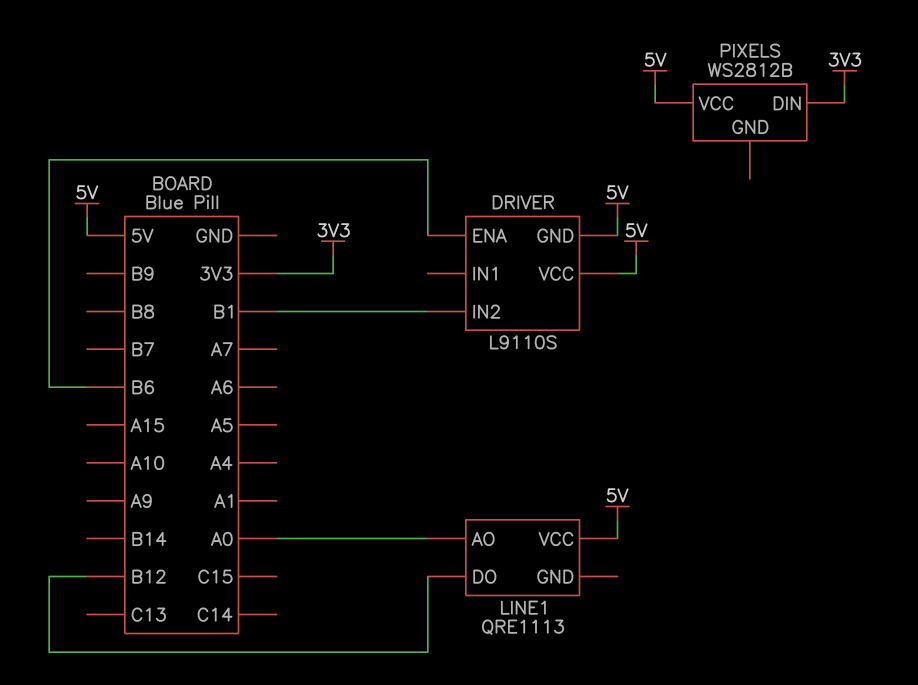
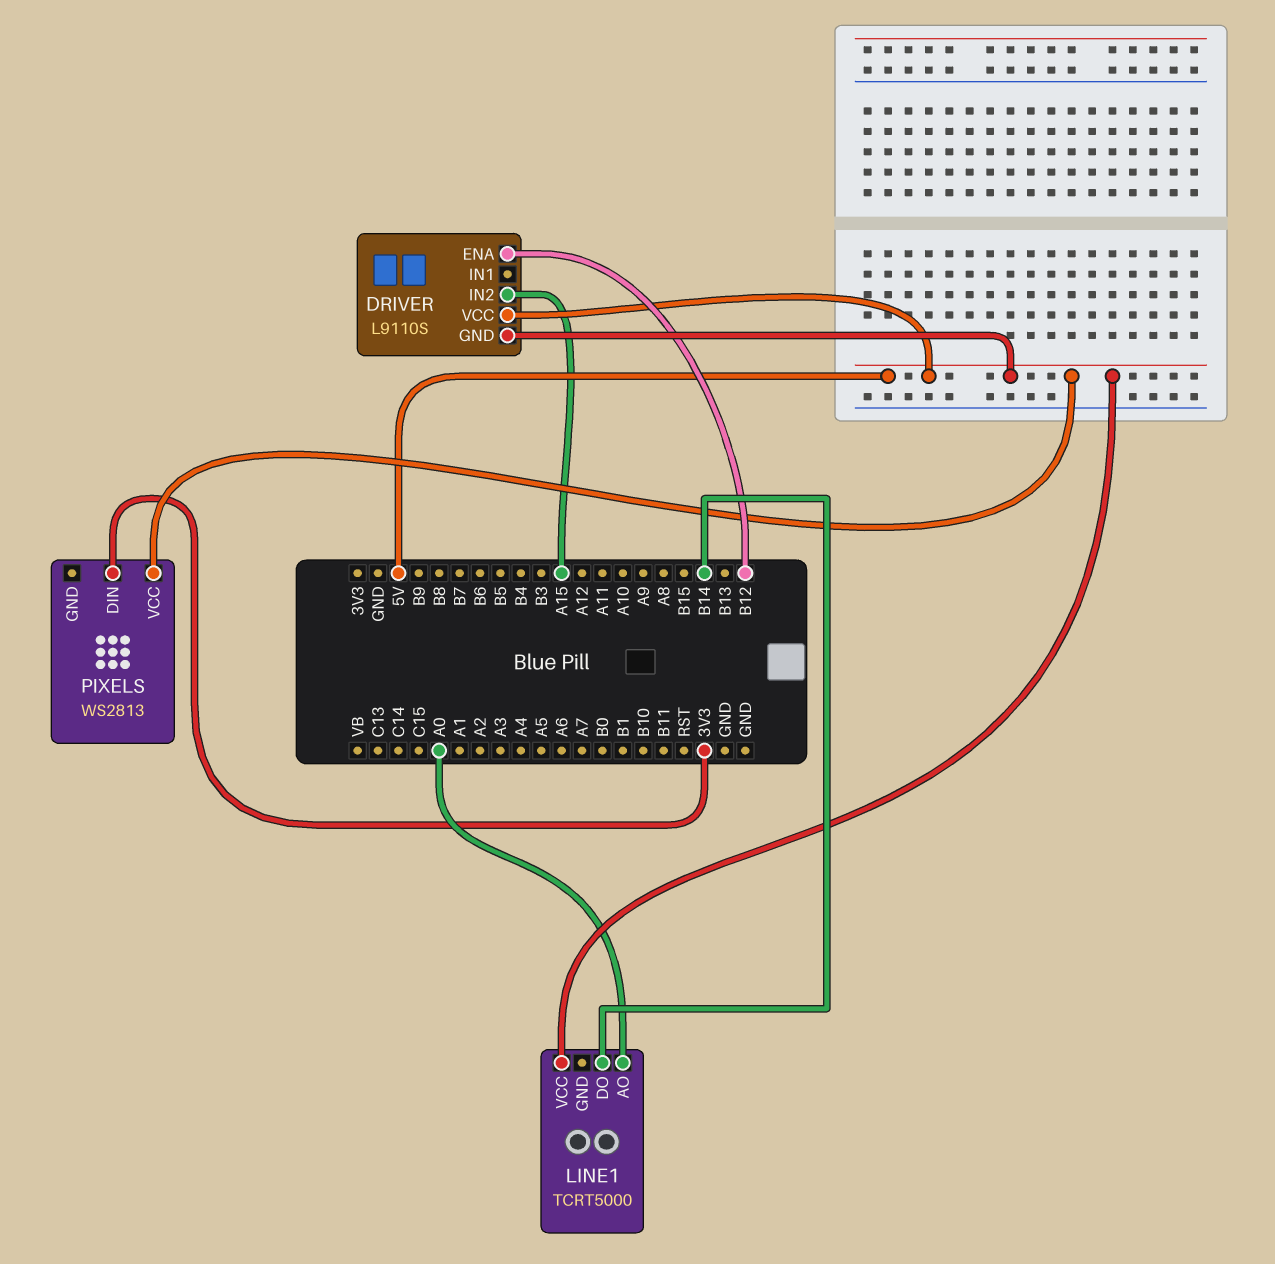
DRIVER pin ENA: B6 -> B12
DRIVER pin IN2: B1 -> A15
LINE1: QRE1113 -> TCRT5000
LINE1 pin DO: B12 -> B14
PIXELS: WS2812B -> WS2813

